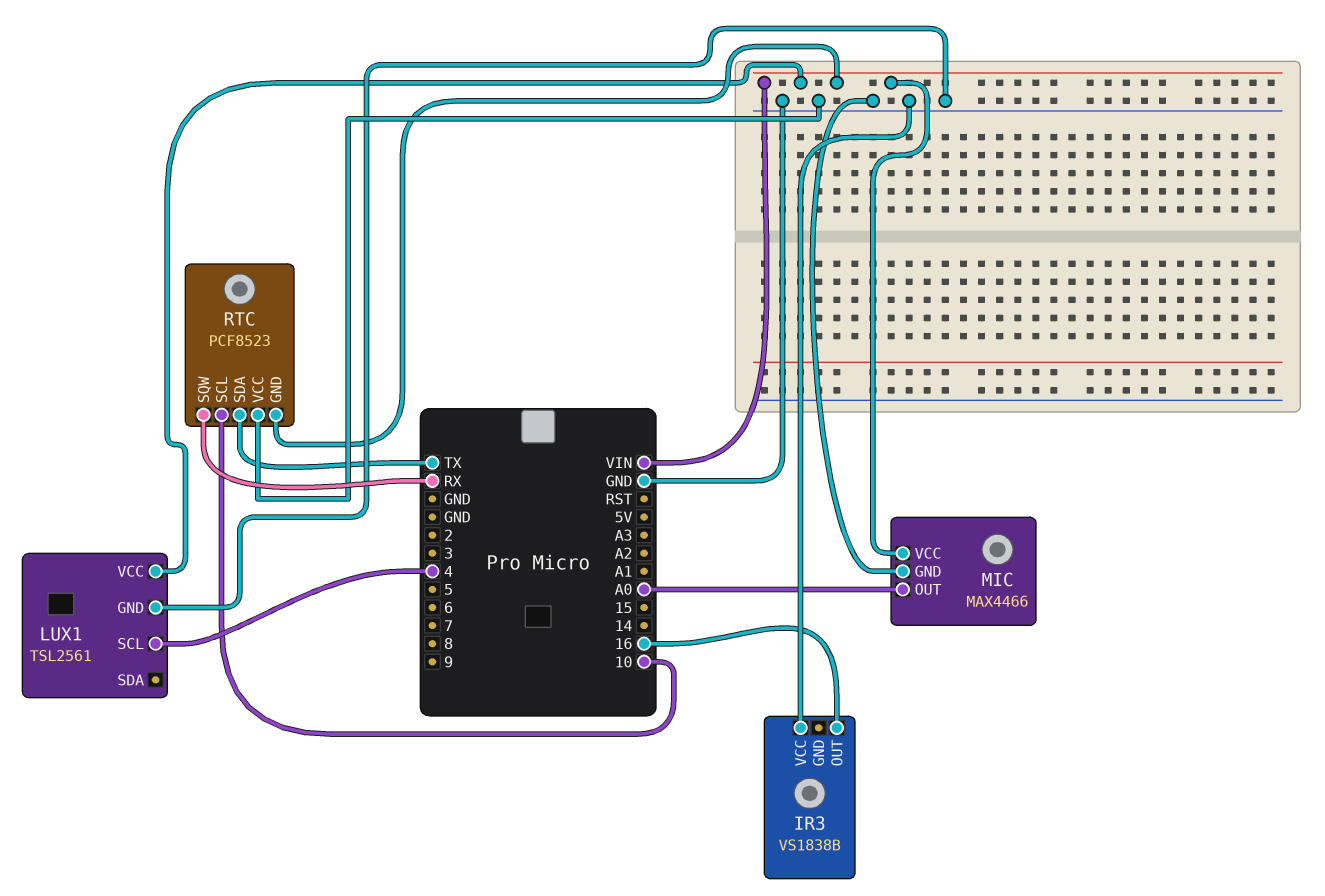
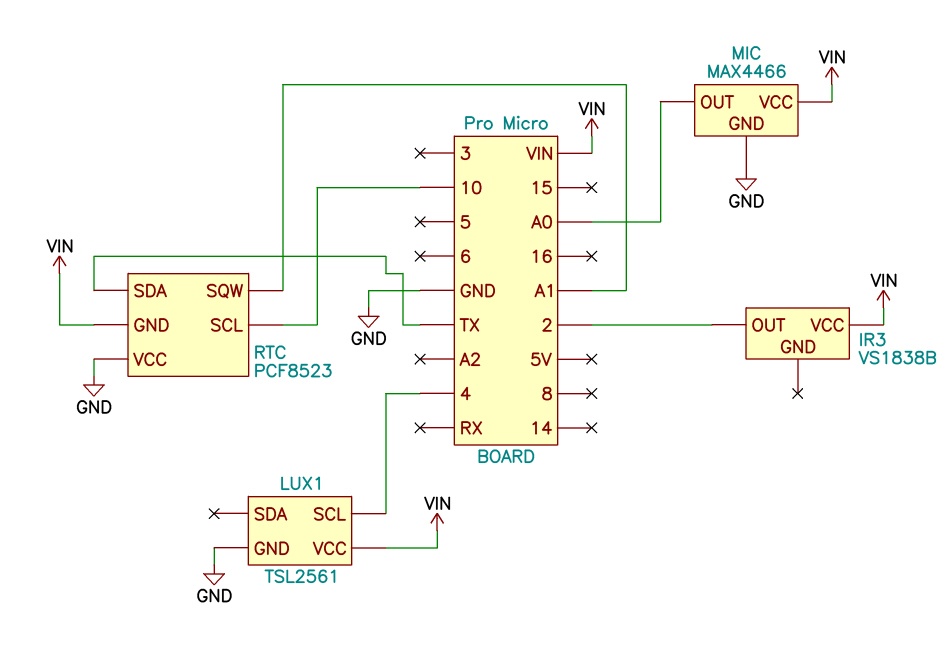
IR3 pin OUT: 16 -> 2
IR3 pin VCC: GND -> VIN
RTC pin SQW: RX -> A1

